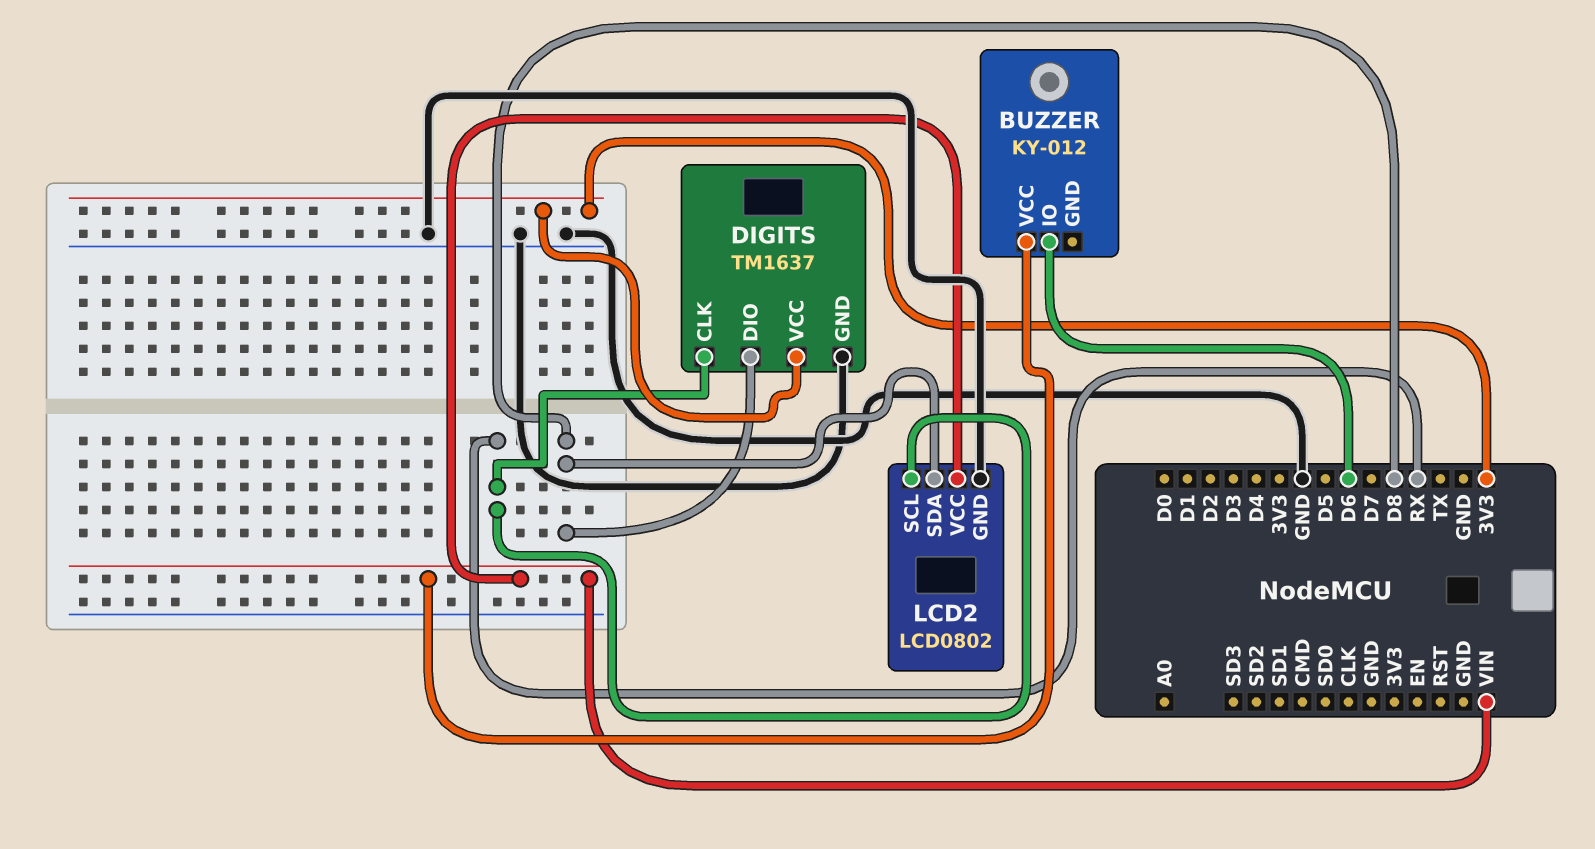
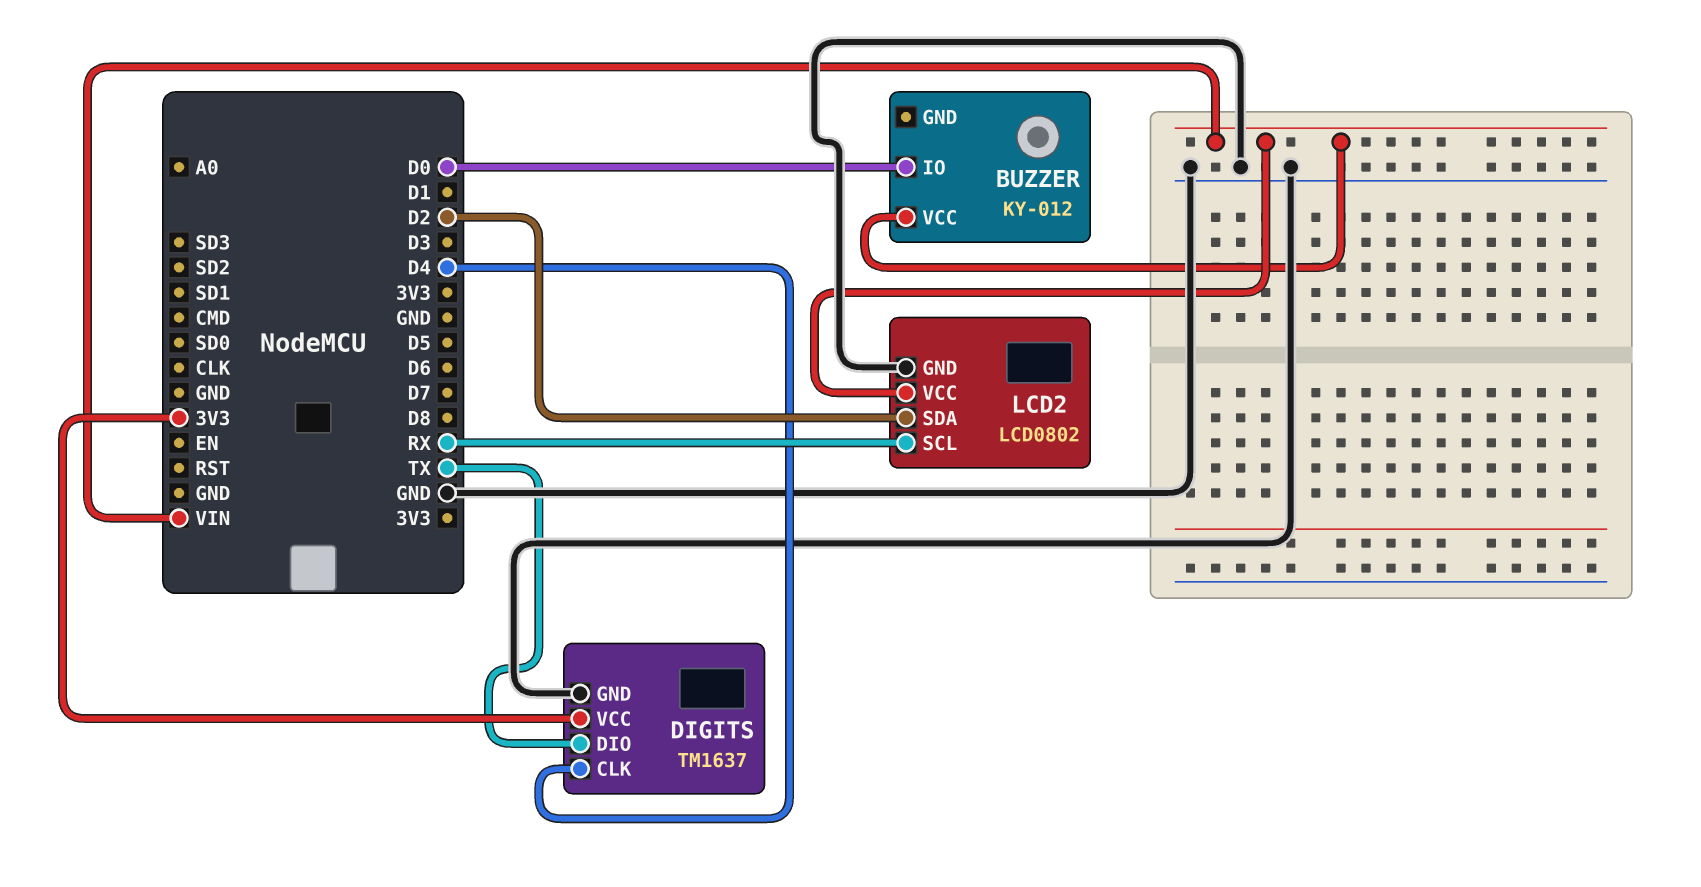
BUZZER pin IO: D6 -> D0
DIGITS pin CLK: RX -> D4
DIGITS pin DIO: D8 -> TX
LCD2 pin SDA: D8 -> D2

